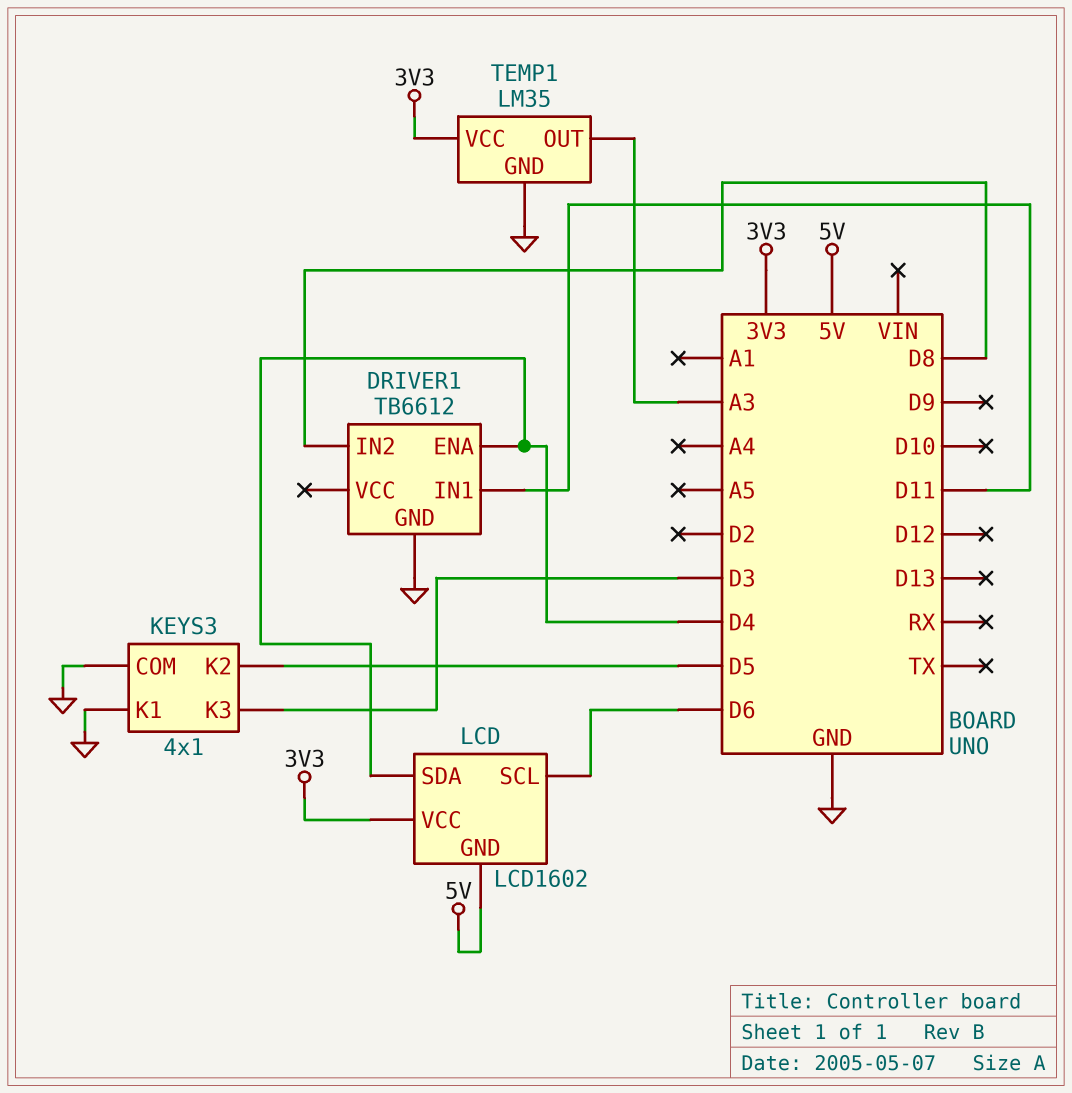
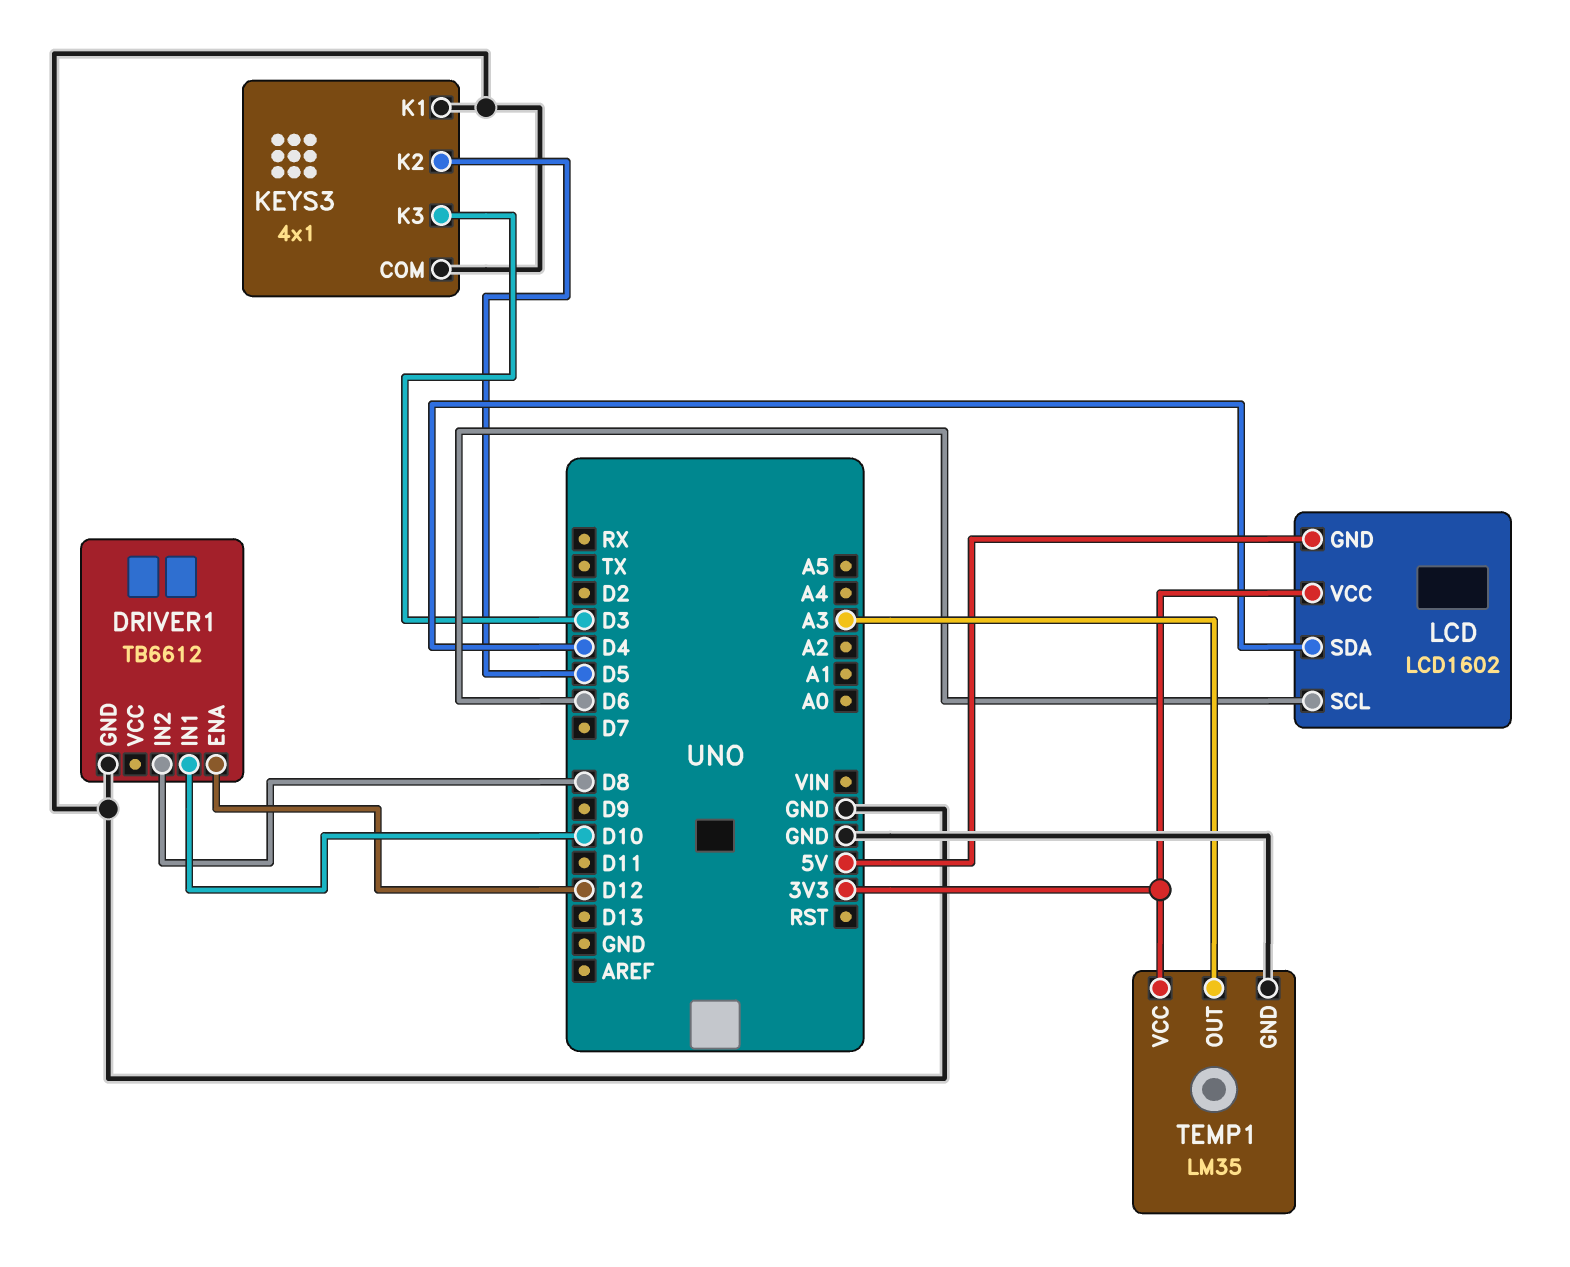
DRIVER1 pin ENA: D4 -> D12
DRIVER1 pin IN1: D11 -> D10

